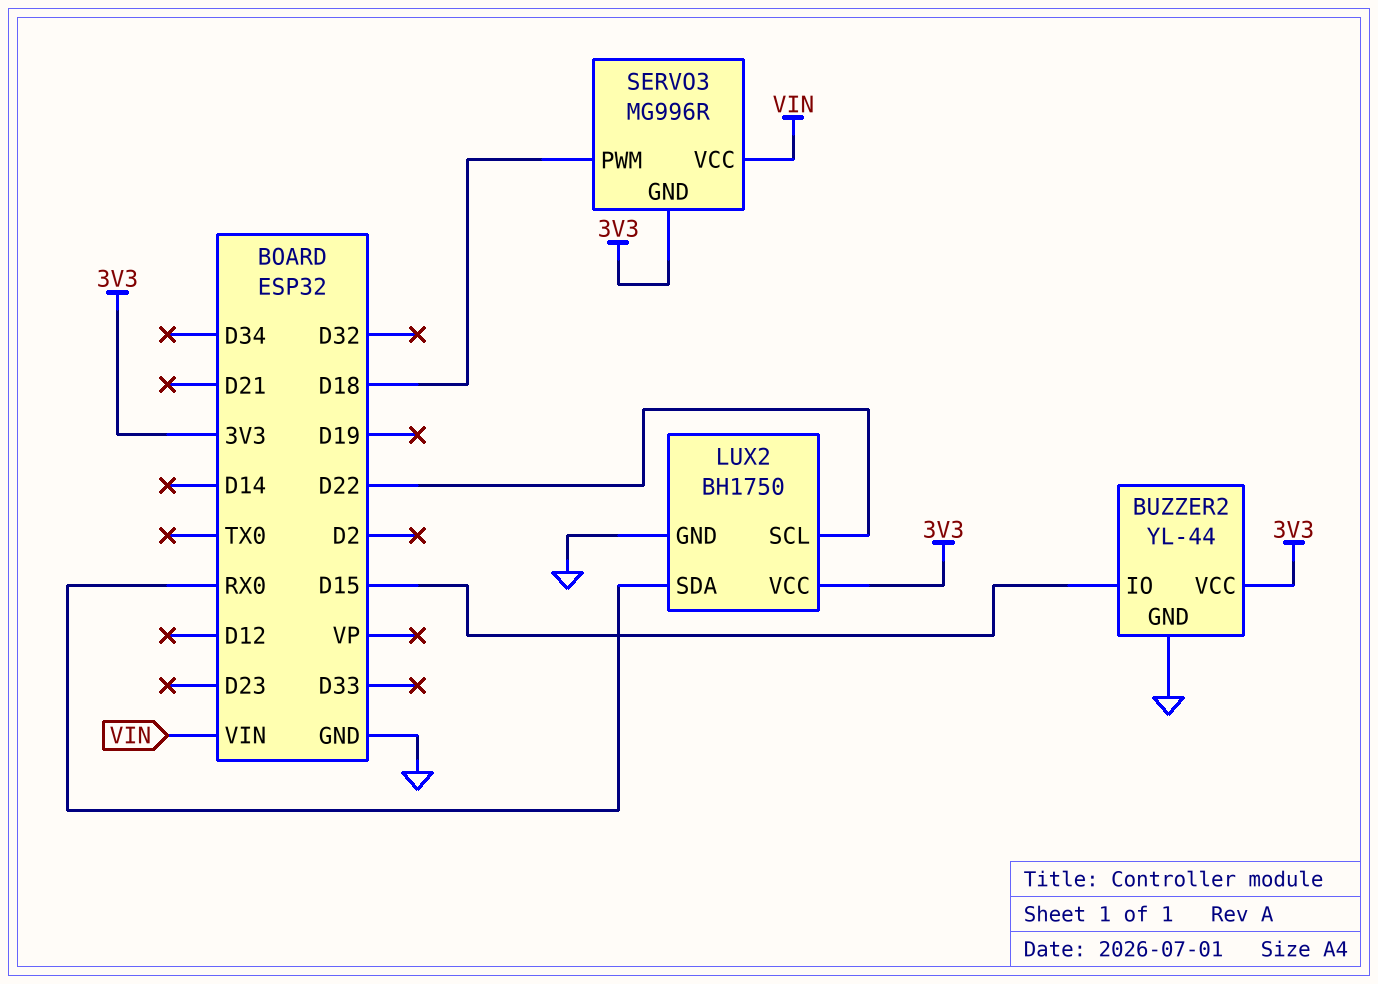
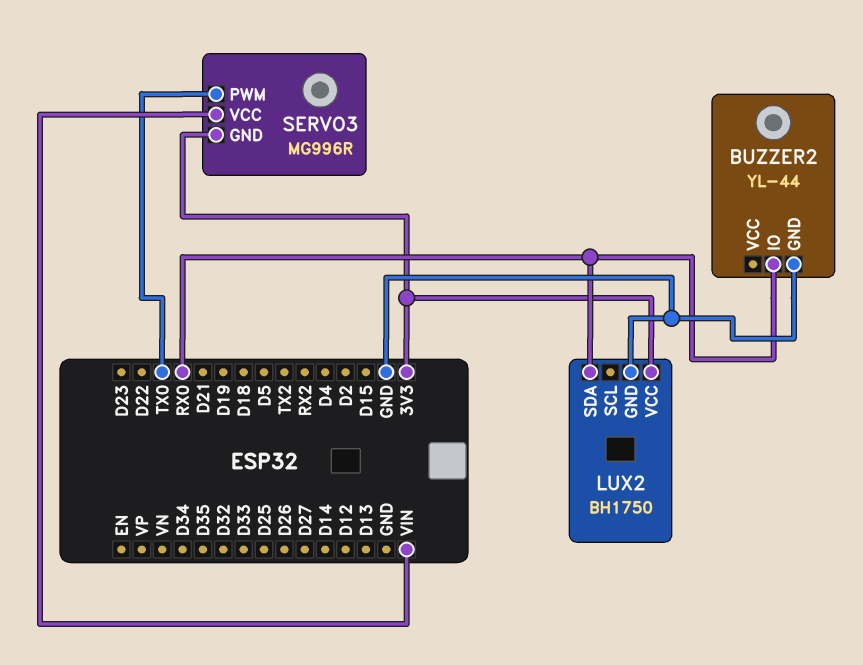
BUZZER2 pin IO: D15 -> RX0
BUZZER2 pin VCC: 3V3 -> none
LUX2 pin SCL: D22 -> none
SERVO3 pin PWM: D18 -> TX0

